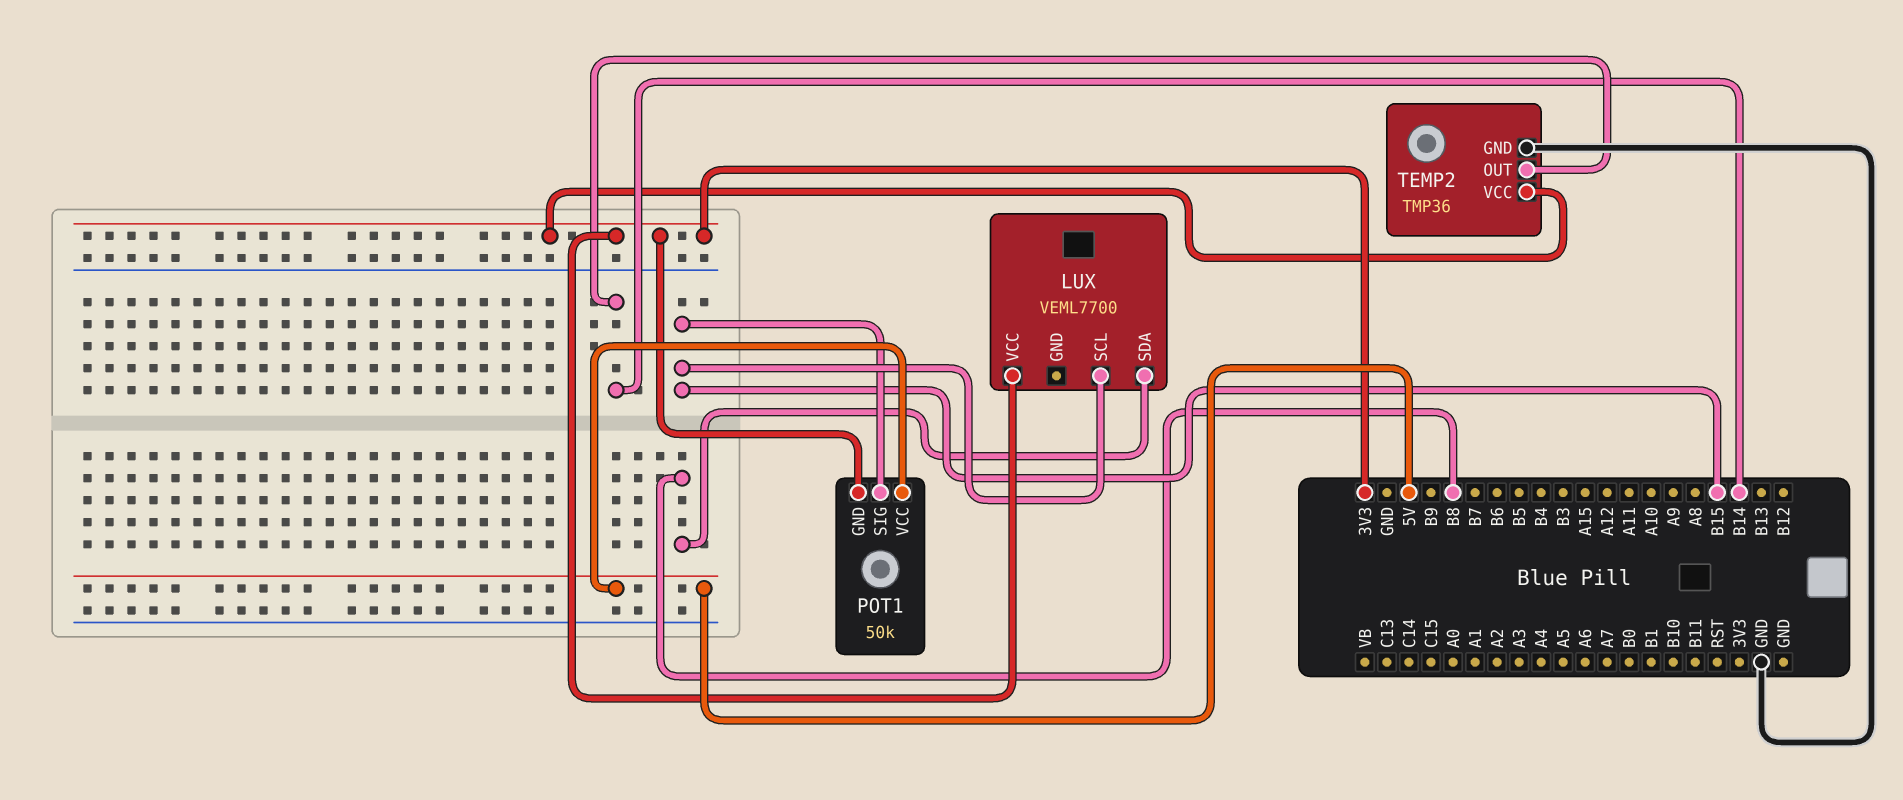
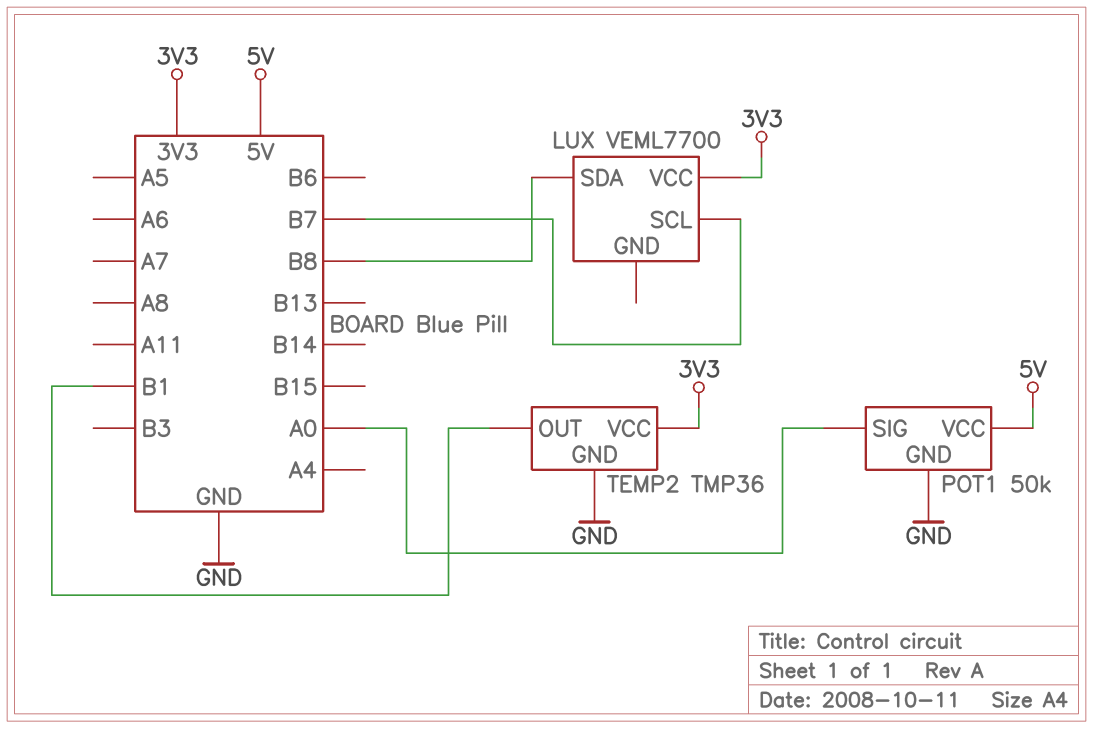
LUX pin SCL: B15 -> B7
POT1 pin GND: 3V3 -> GND
POT1 pin SIG: B15 -> A0
TEMP2 pin OUT: B14 -> B1

